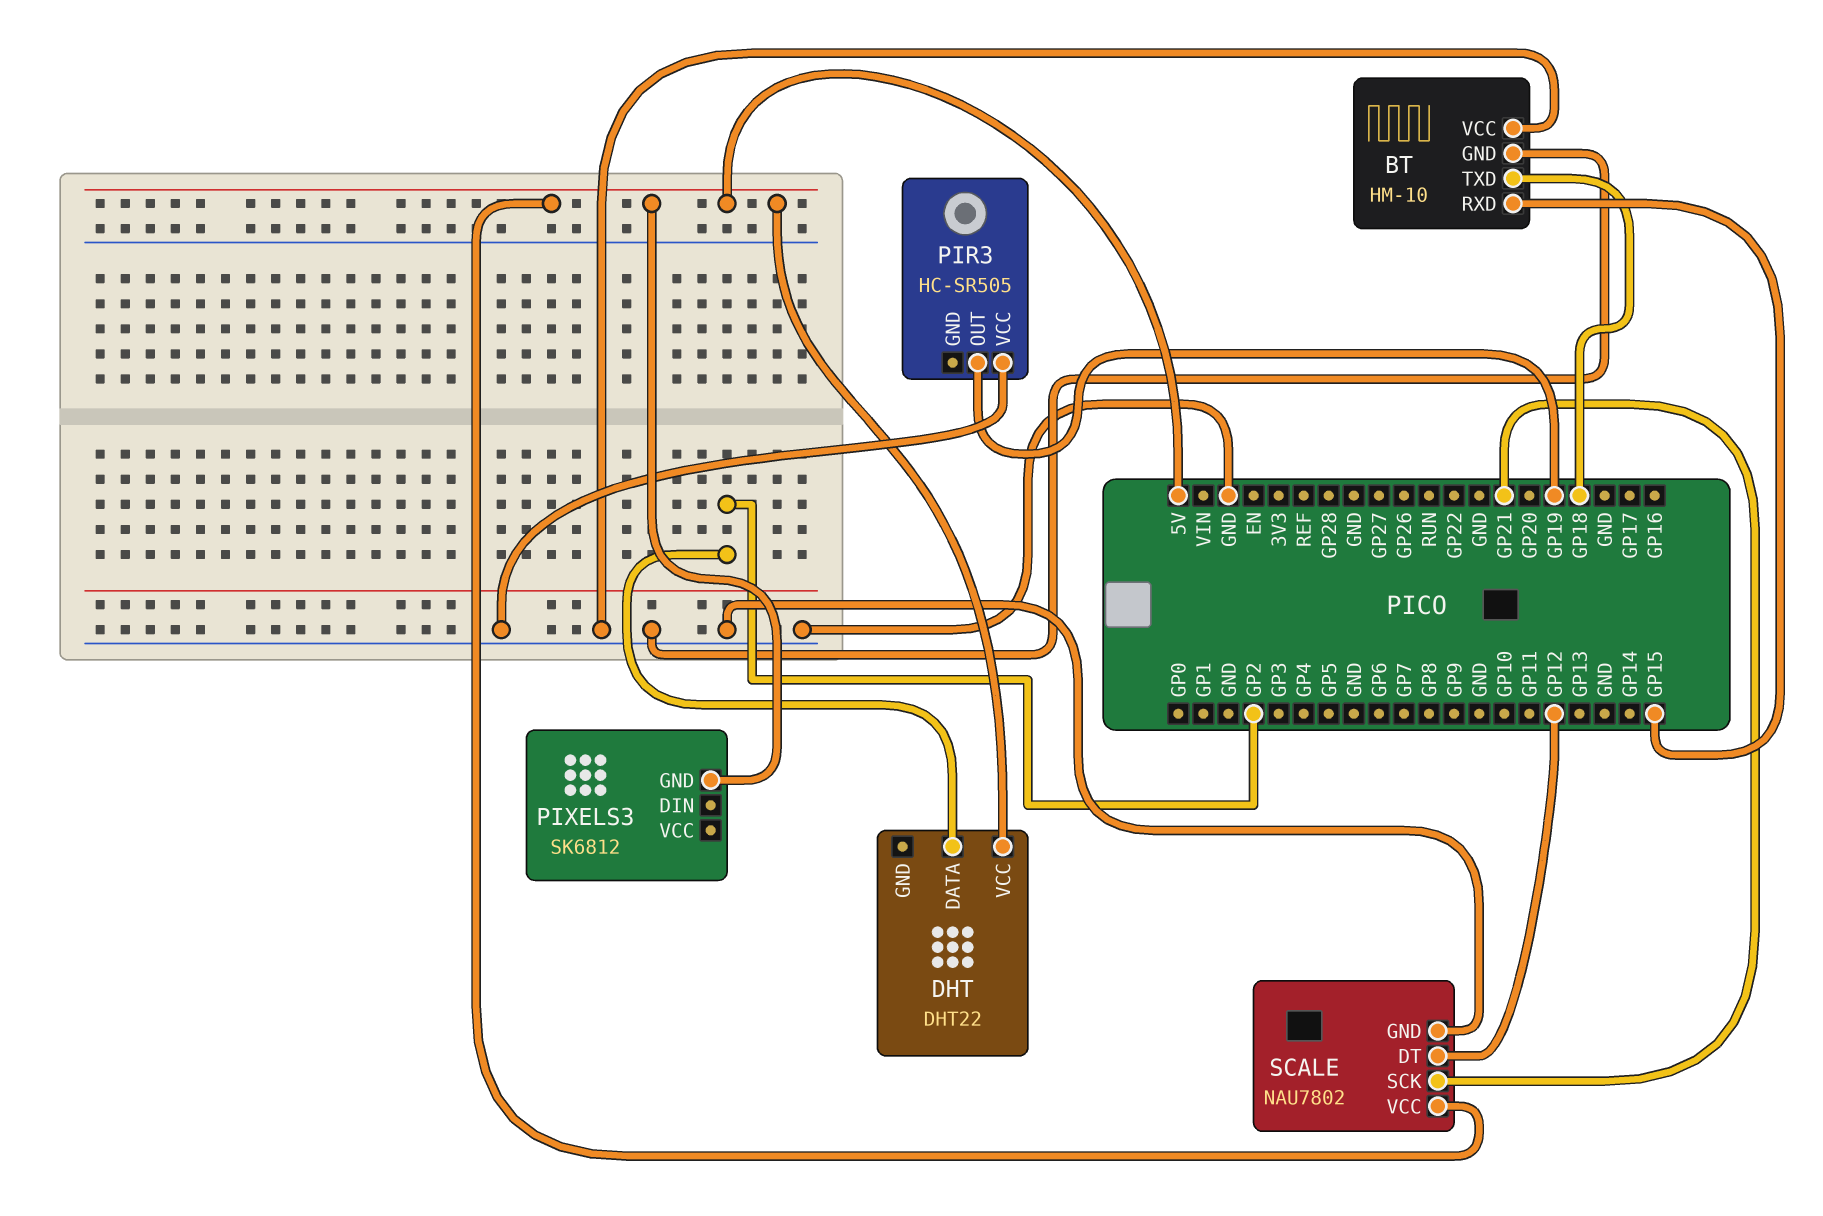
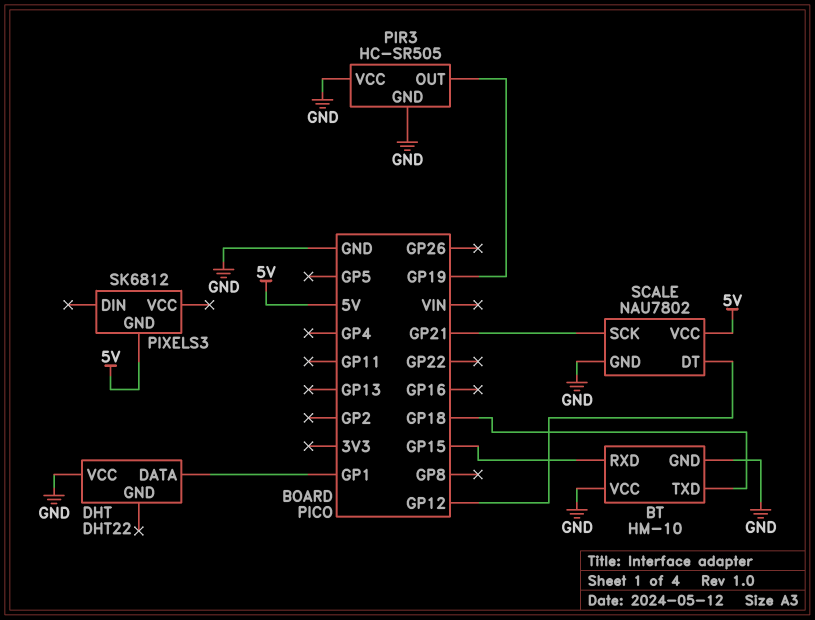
DHT pin DATA: GP2 -> GP1
DHT pin VCC: 5V -> GND
PIR3 pin GND: none -> GND

